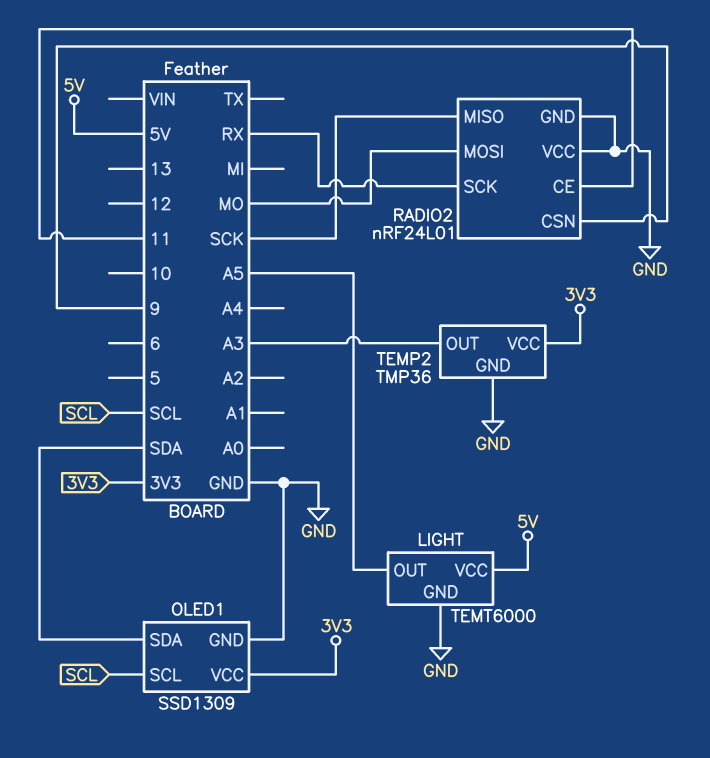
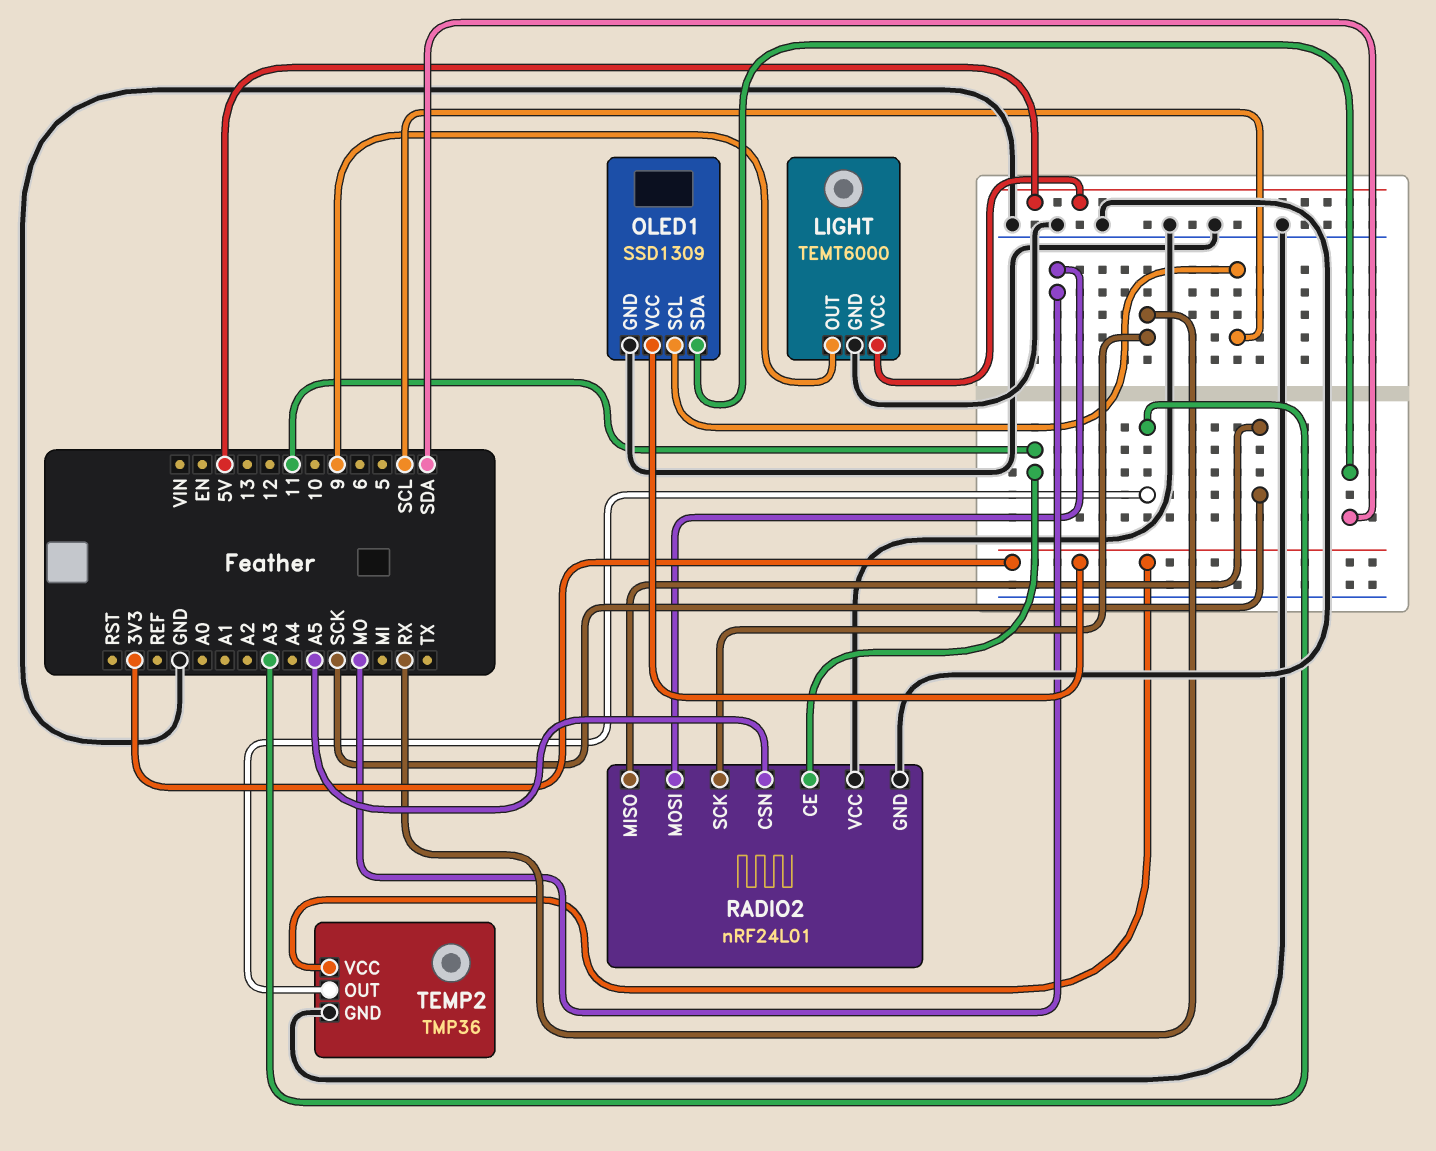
LIGHT pin OUT: A5 -> 9
RADIO2 pin CSN: 9 -> A5

